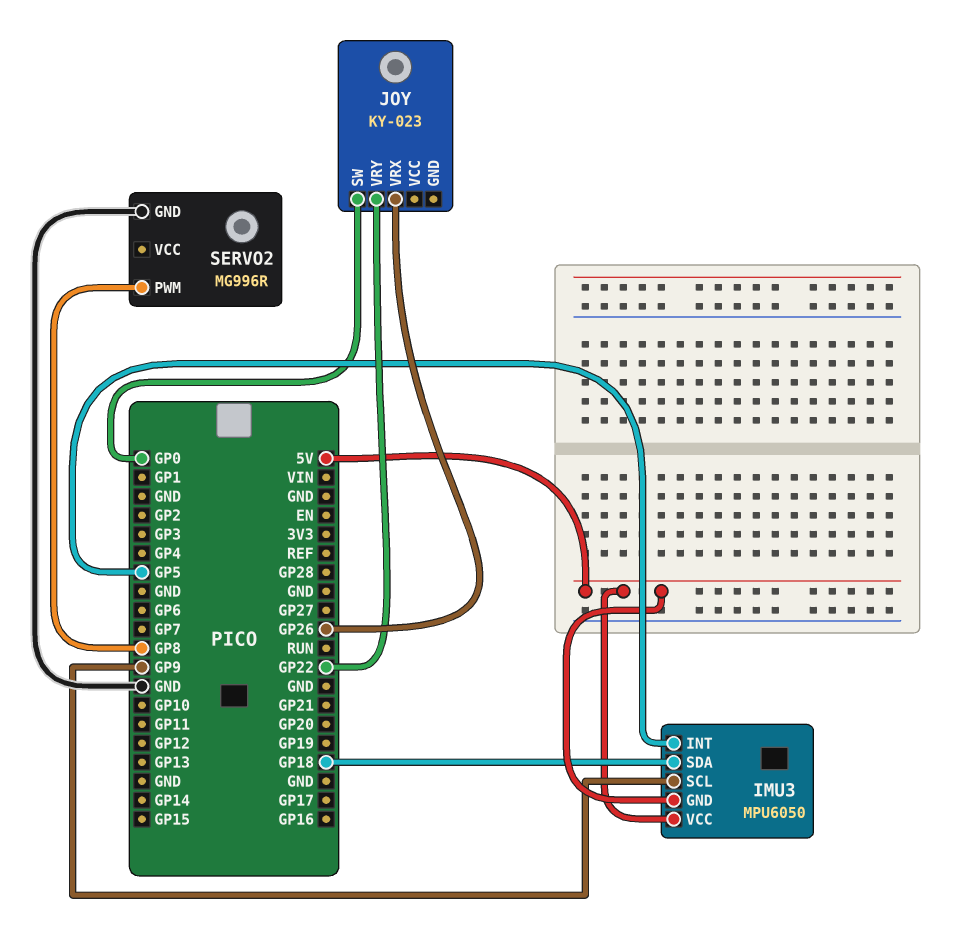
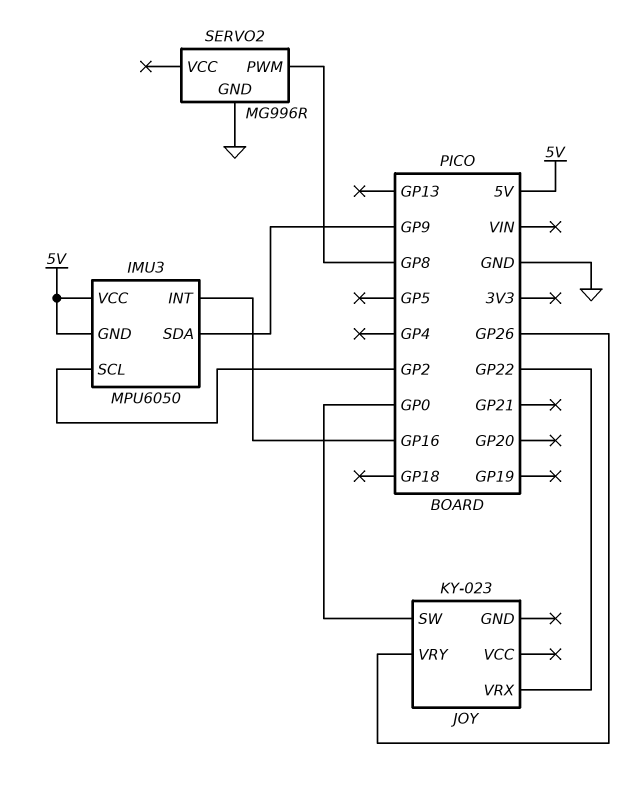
IMU3 pin INT: GP5 -> GP16
IMU3 pin SCL: GP9 -> GP2
IMU3 pin SDA: GP18 -> GP9
JOY pin VRX: GP26 -> GP22
JOY pin VRY: GP22 -> GP26

